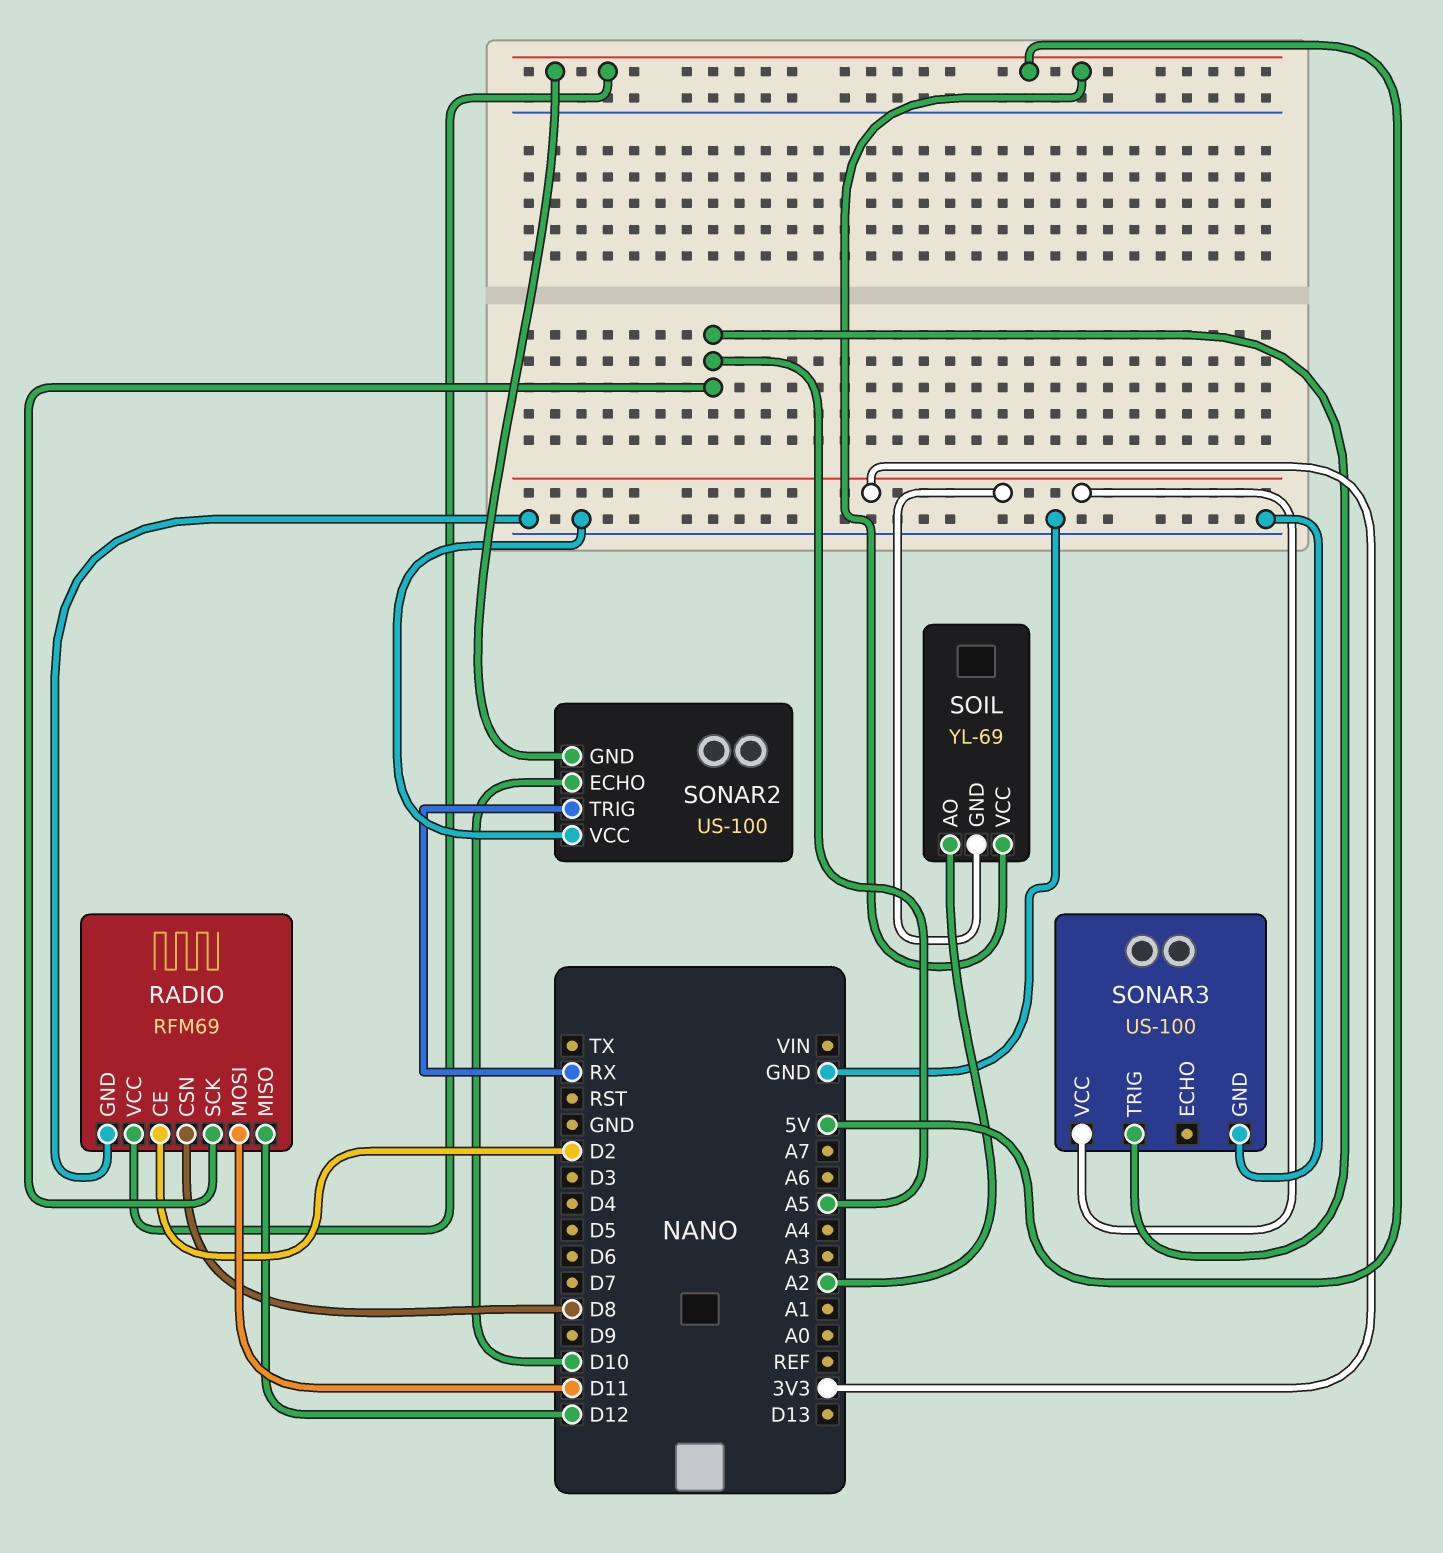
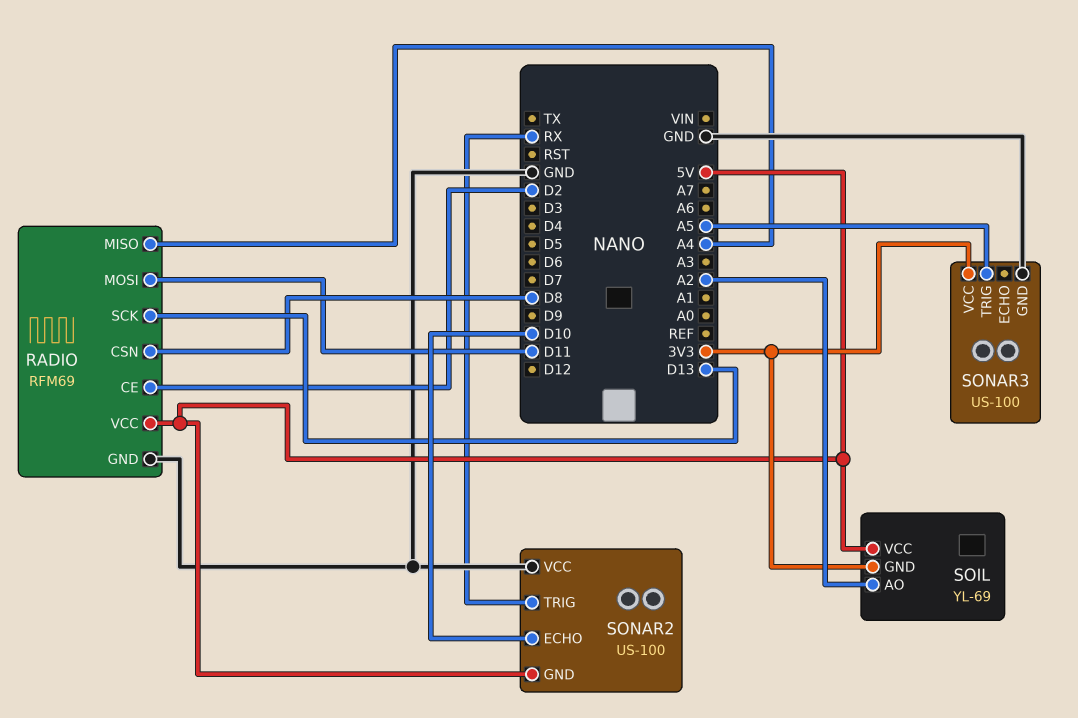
RADIO pin MISO: D12 -> A4
RADIO pin SCK: A5 -> D13

